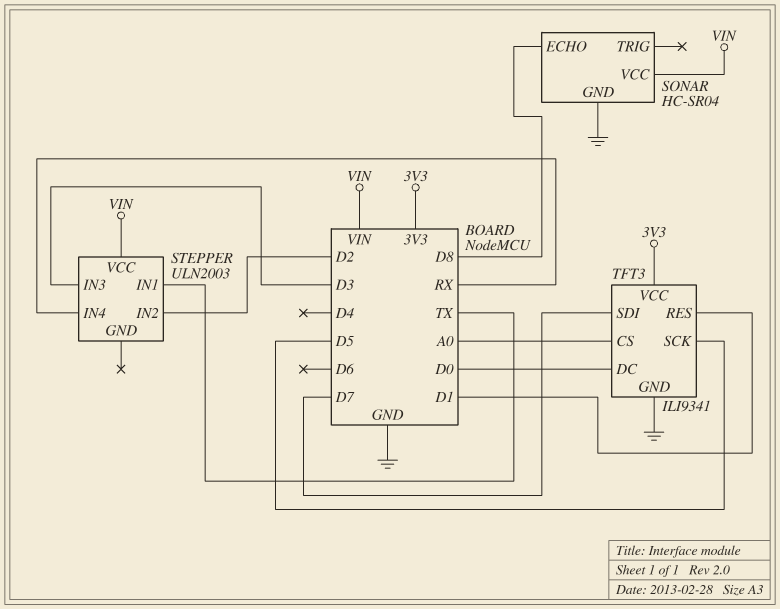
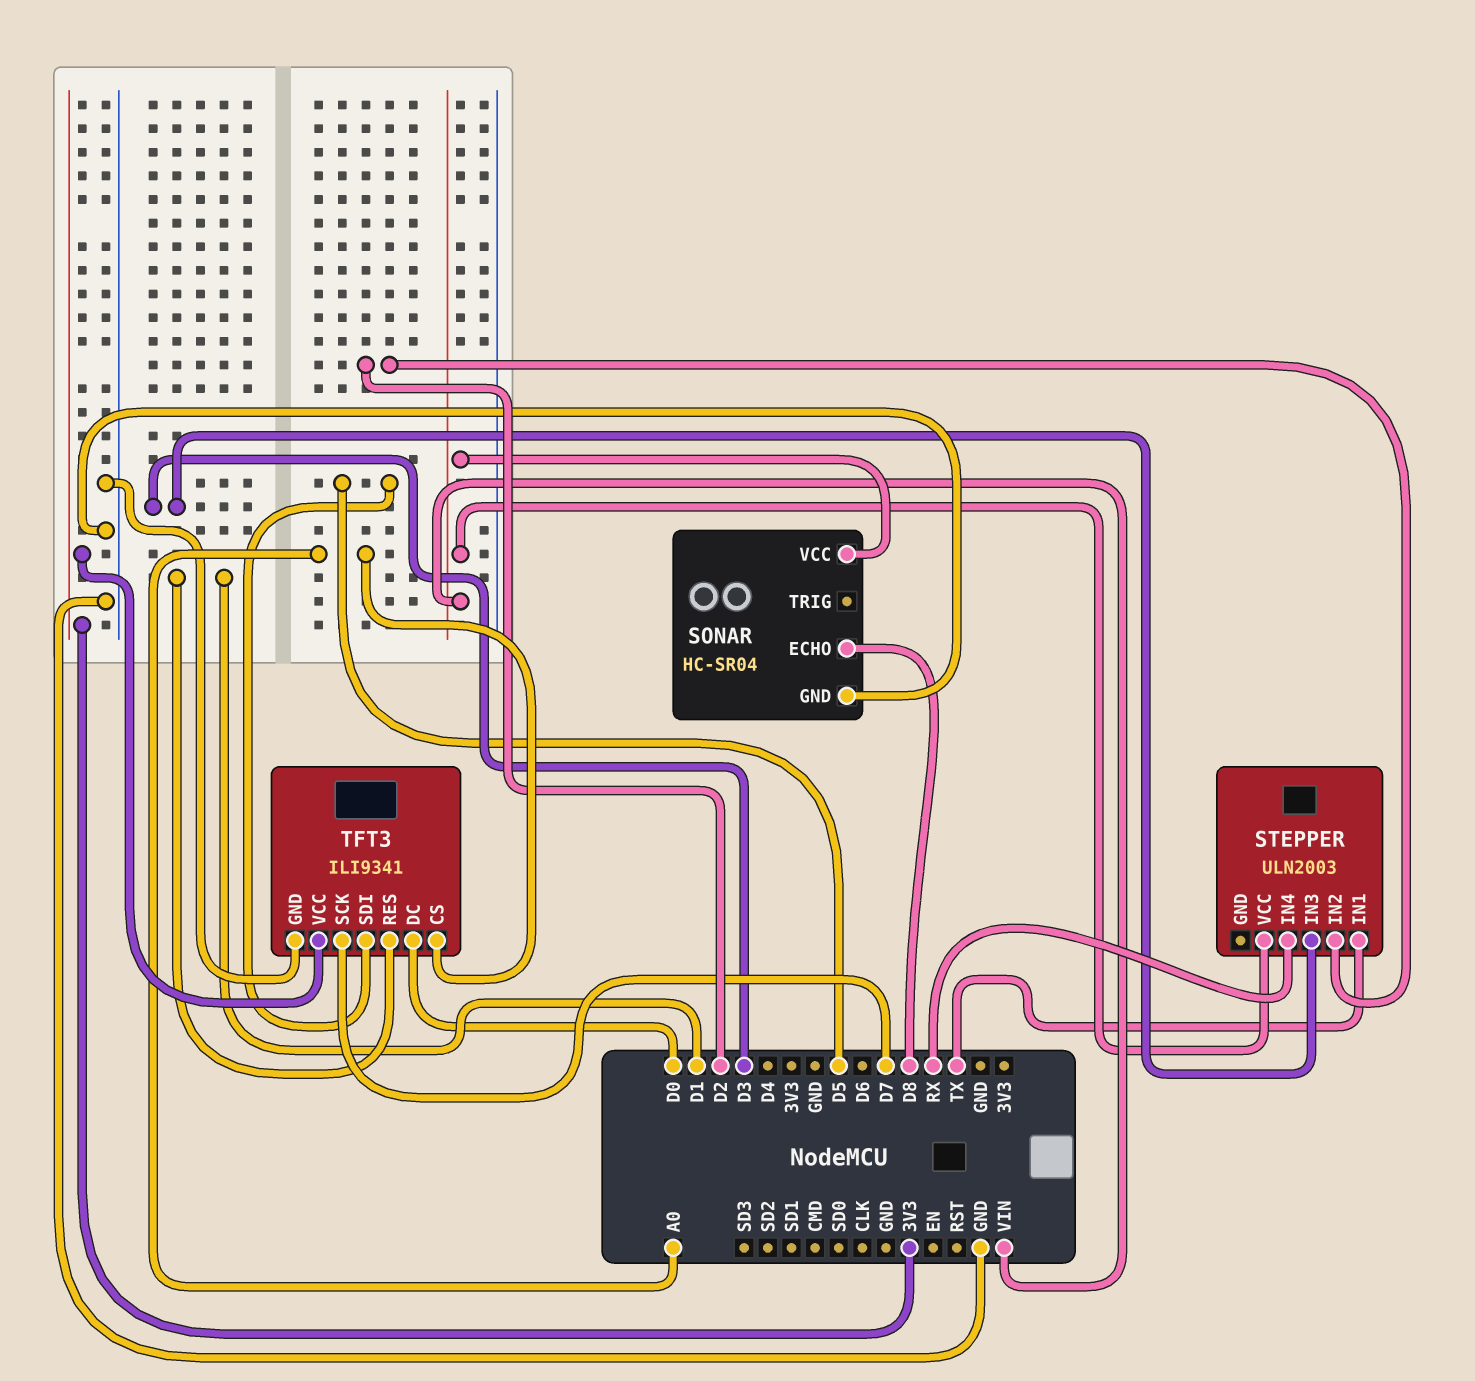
TFT3 pin SCK: D5 -> D7
TFT3 pin SDI: D7 -> D5

